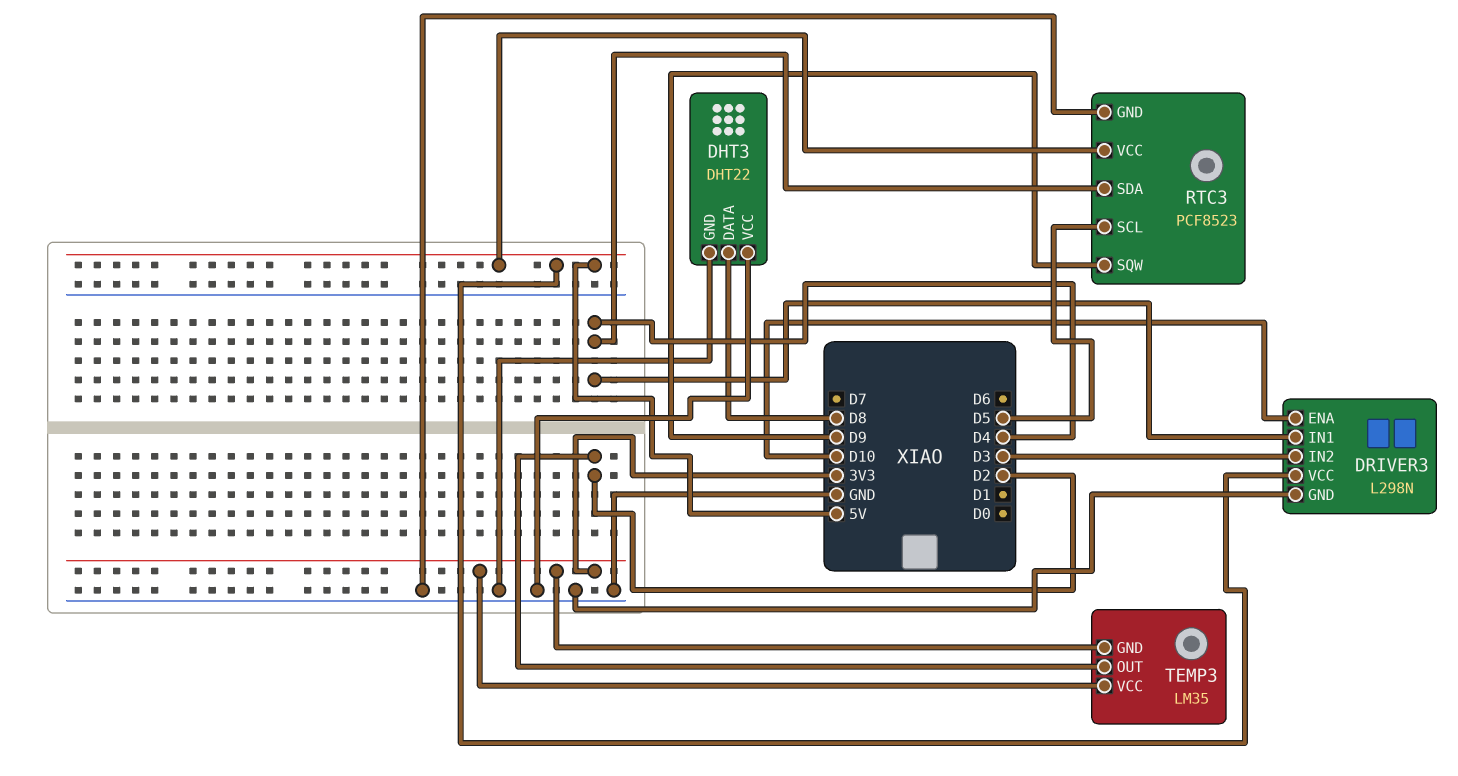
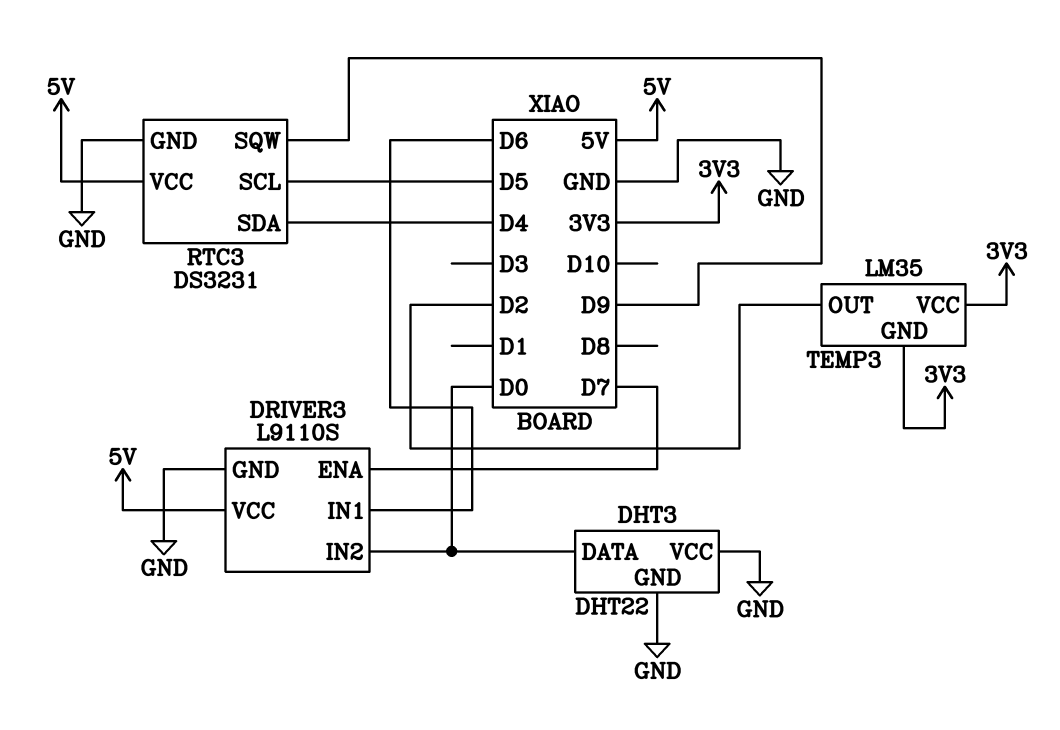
DHT3 pin DATA: D8 -> D0
DRIVER3: L298N -> L9110S
DRIVER3 pin ENA: D10 -> D7
DRIVER3 pin IN1: D4 -> D6
DRIVER3 pin IN2: D3 -> D0
RTC3: PCF8523 -> DS3231

